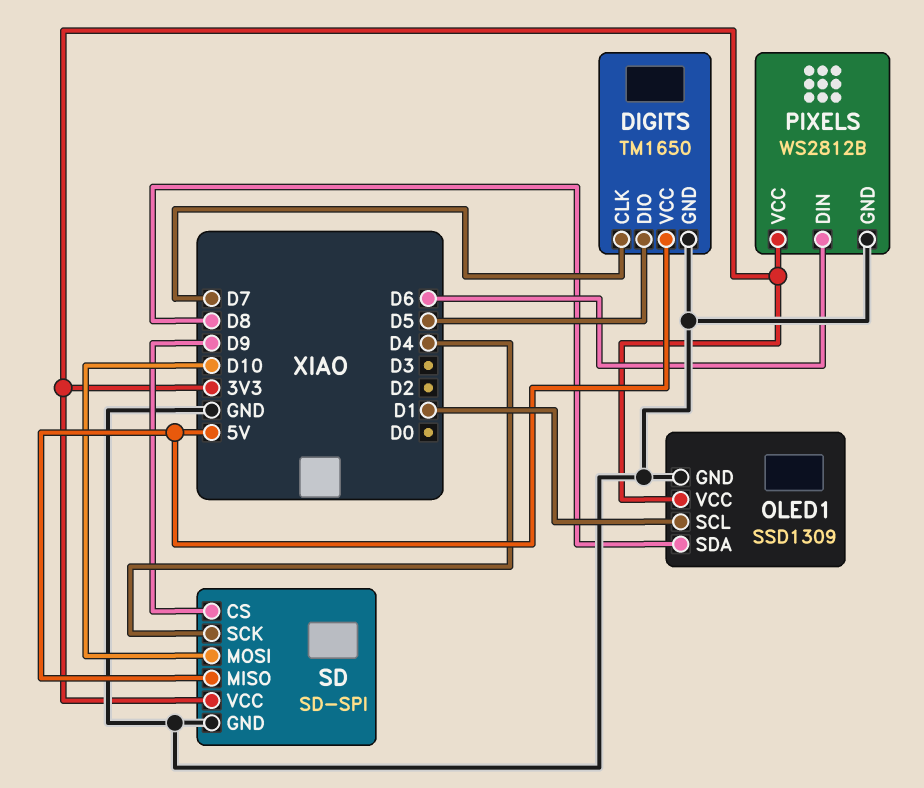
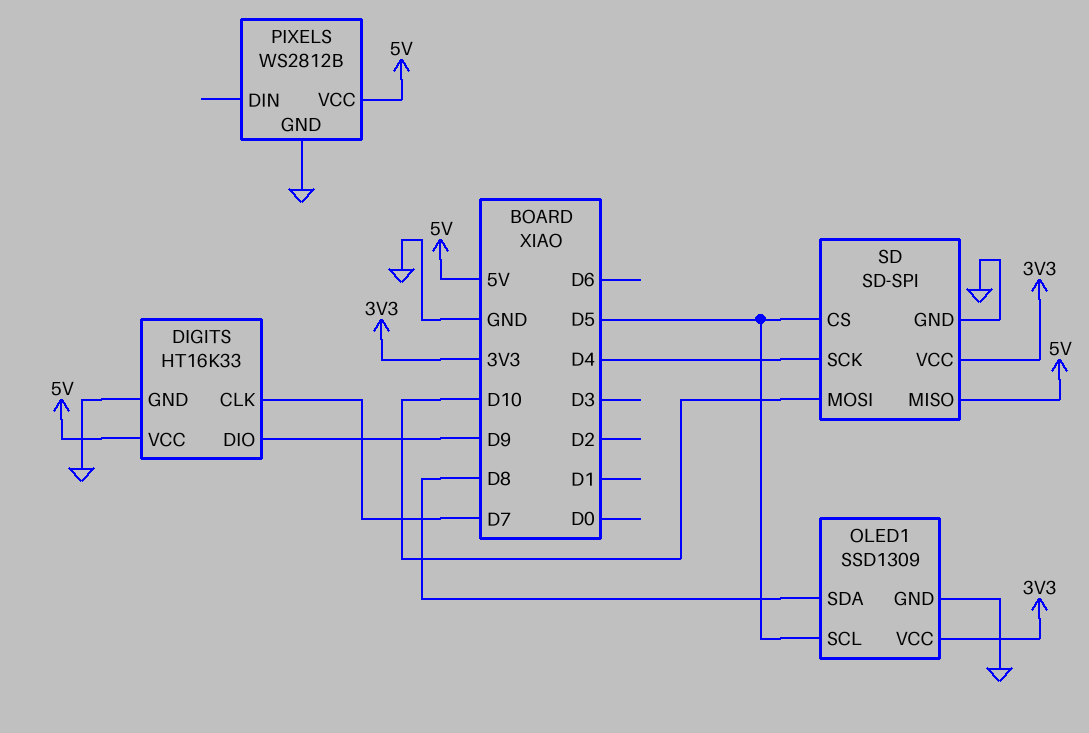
DIGITS: TM1650 -> HT16K33
DIGITS pin DIO: D5 -> D9
OLED1 pin SCL: D1 -> D5
PIXELS pin DIN: D6 -> none
PIXELS pin VCC: 3V3 -> 5V
SD pin CS: D9 -> D5

